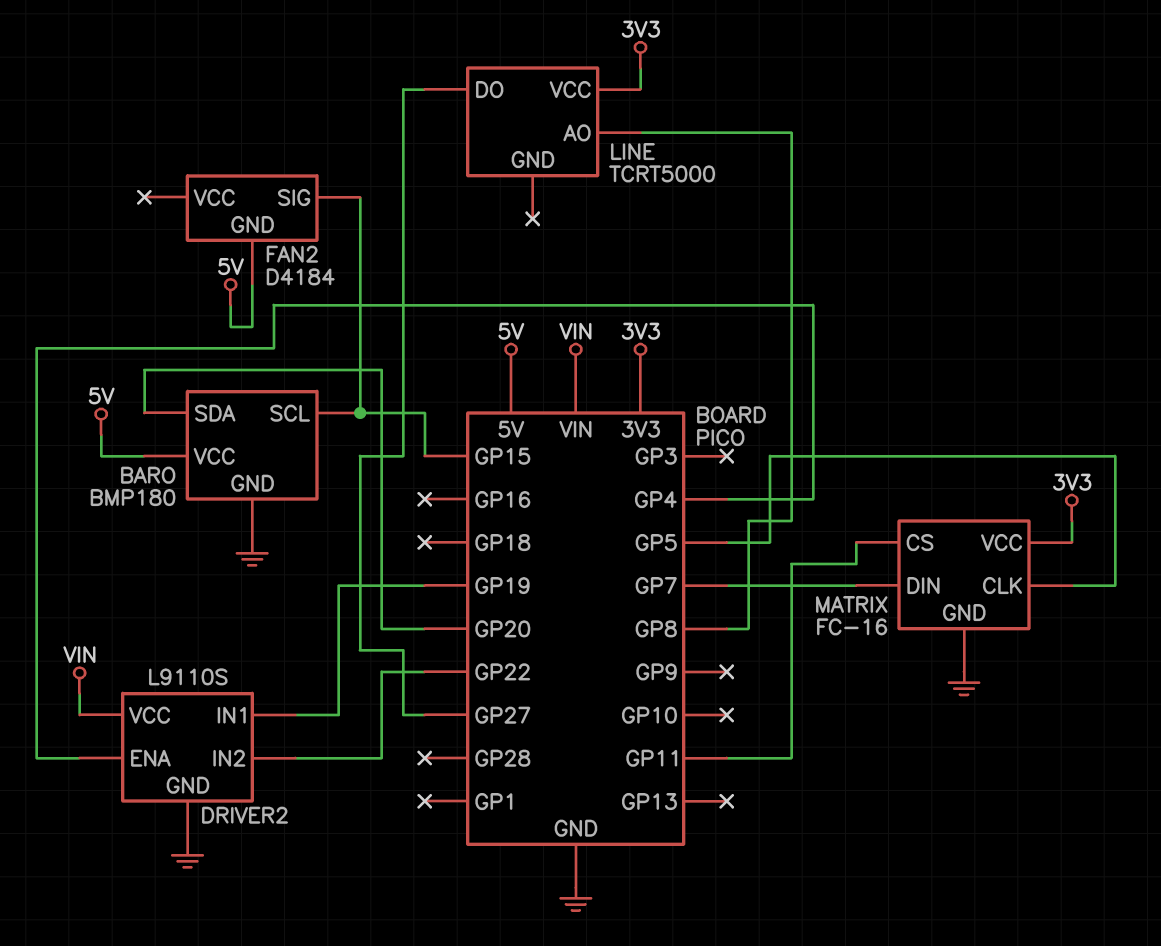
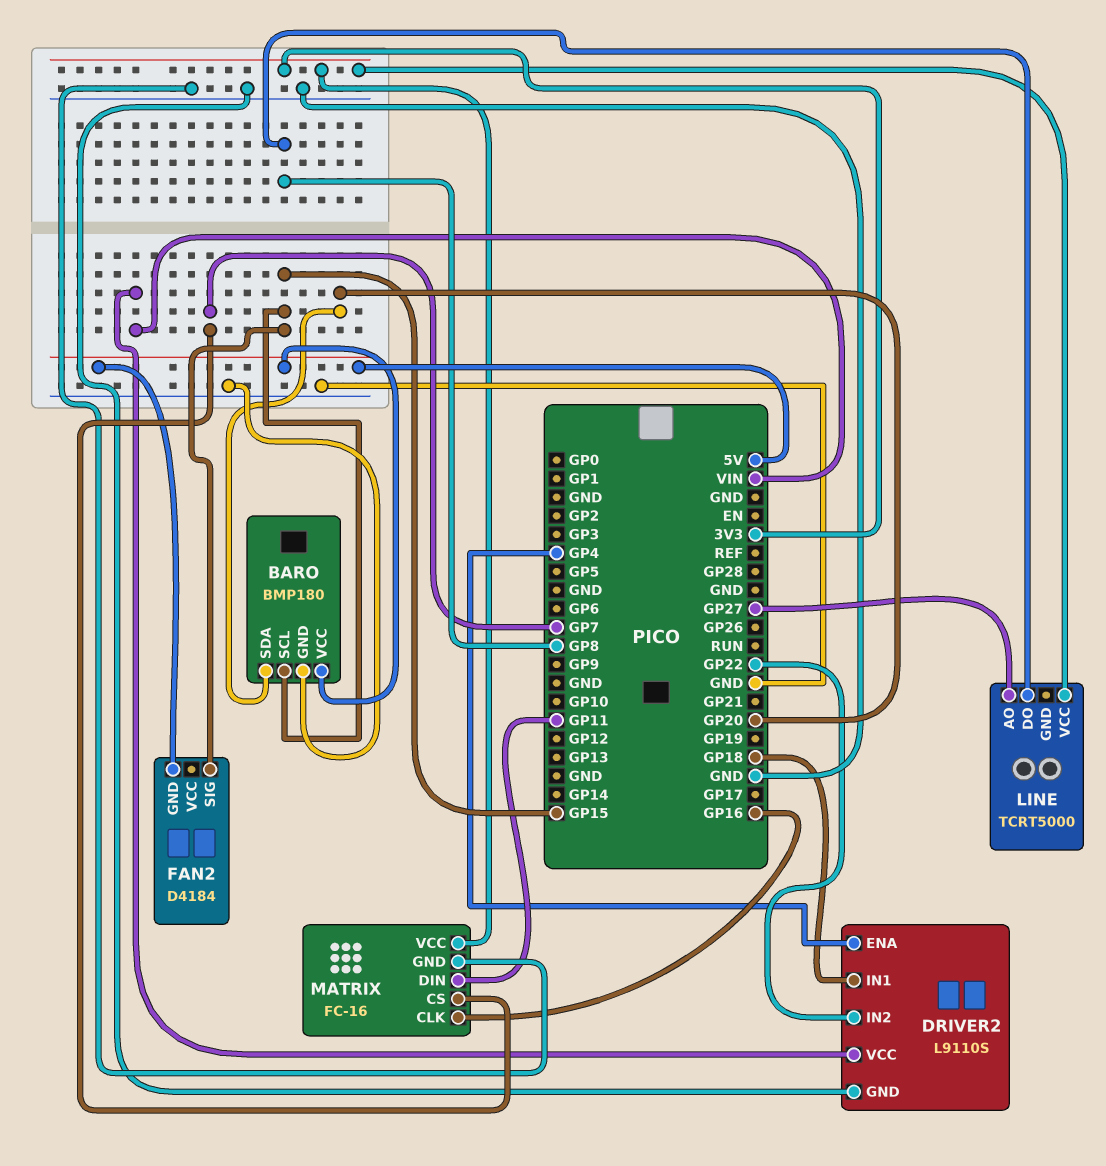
DRIVER2 pin IN1: GP19 -> GP18
LINE pin AO: GP8 -> GP27
LINE pin DO: GP27 -> GP8
MATRIX pin CLK: GP5 -> GP16
MATRIX pin CS: GP11 -> GP7
MATRIX pin DIN: GP7 -> GP11

